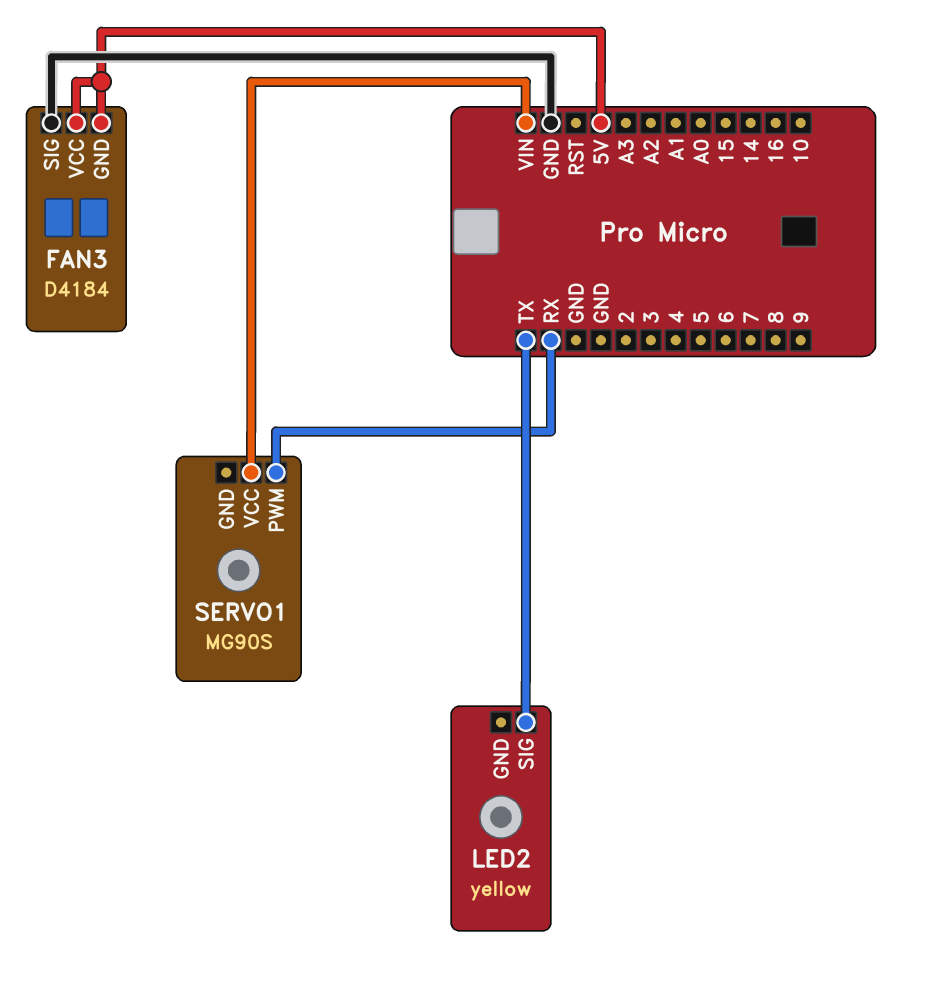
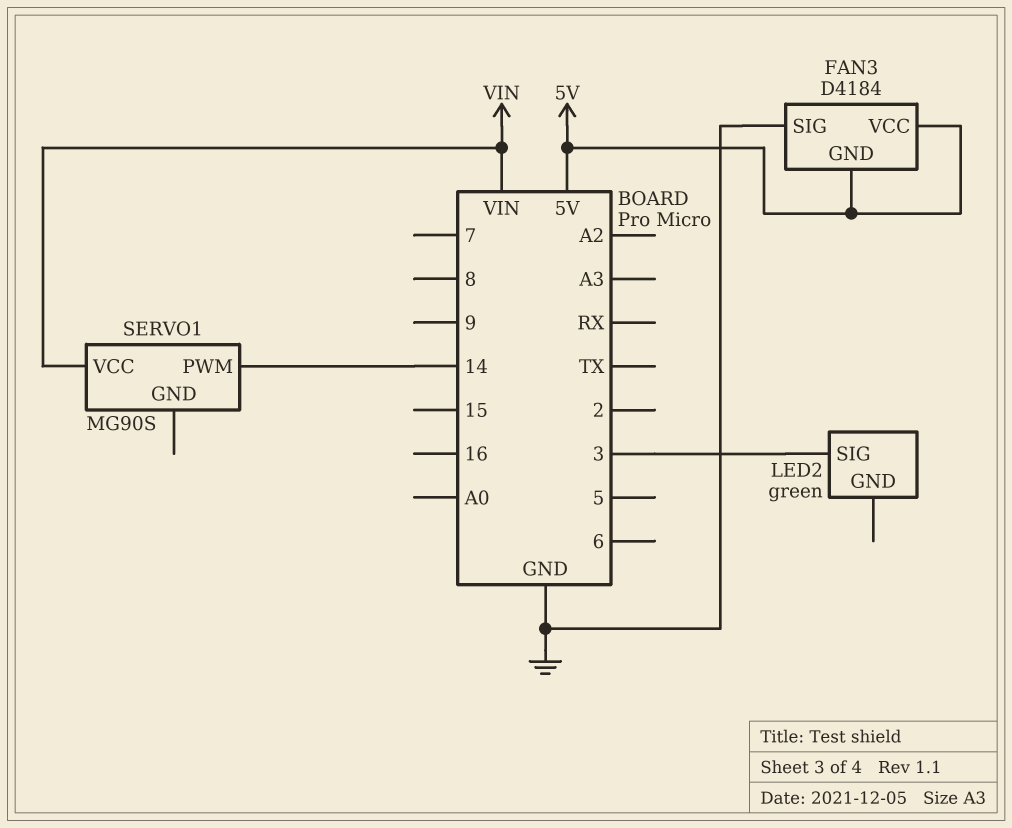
LED2: yellow -> green
LED2 pin SIG: TX -> 3
SERVO1 pin PWM: RX -> 14

